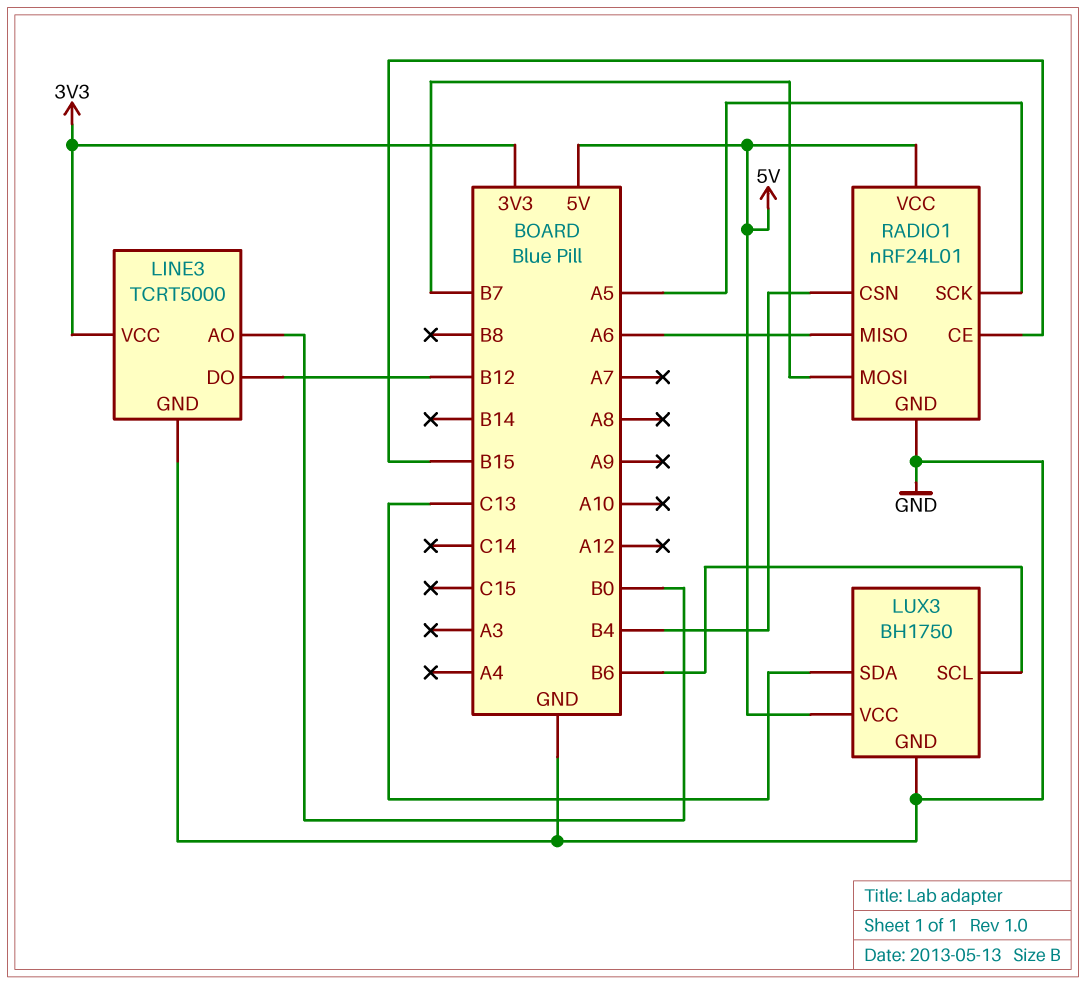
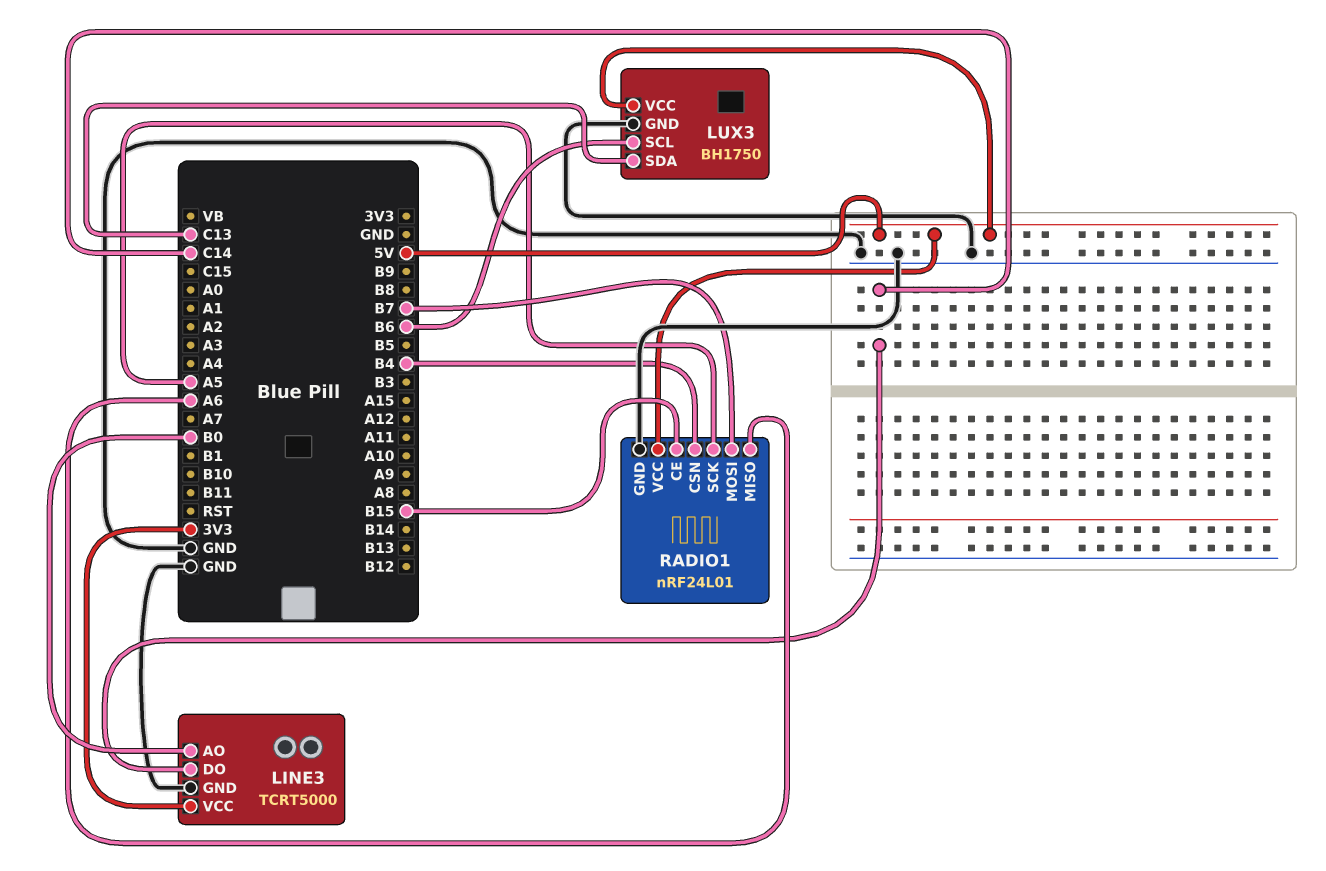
LINE3 pin DO: B12 -> C14

